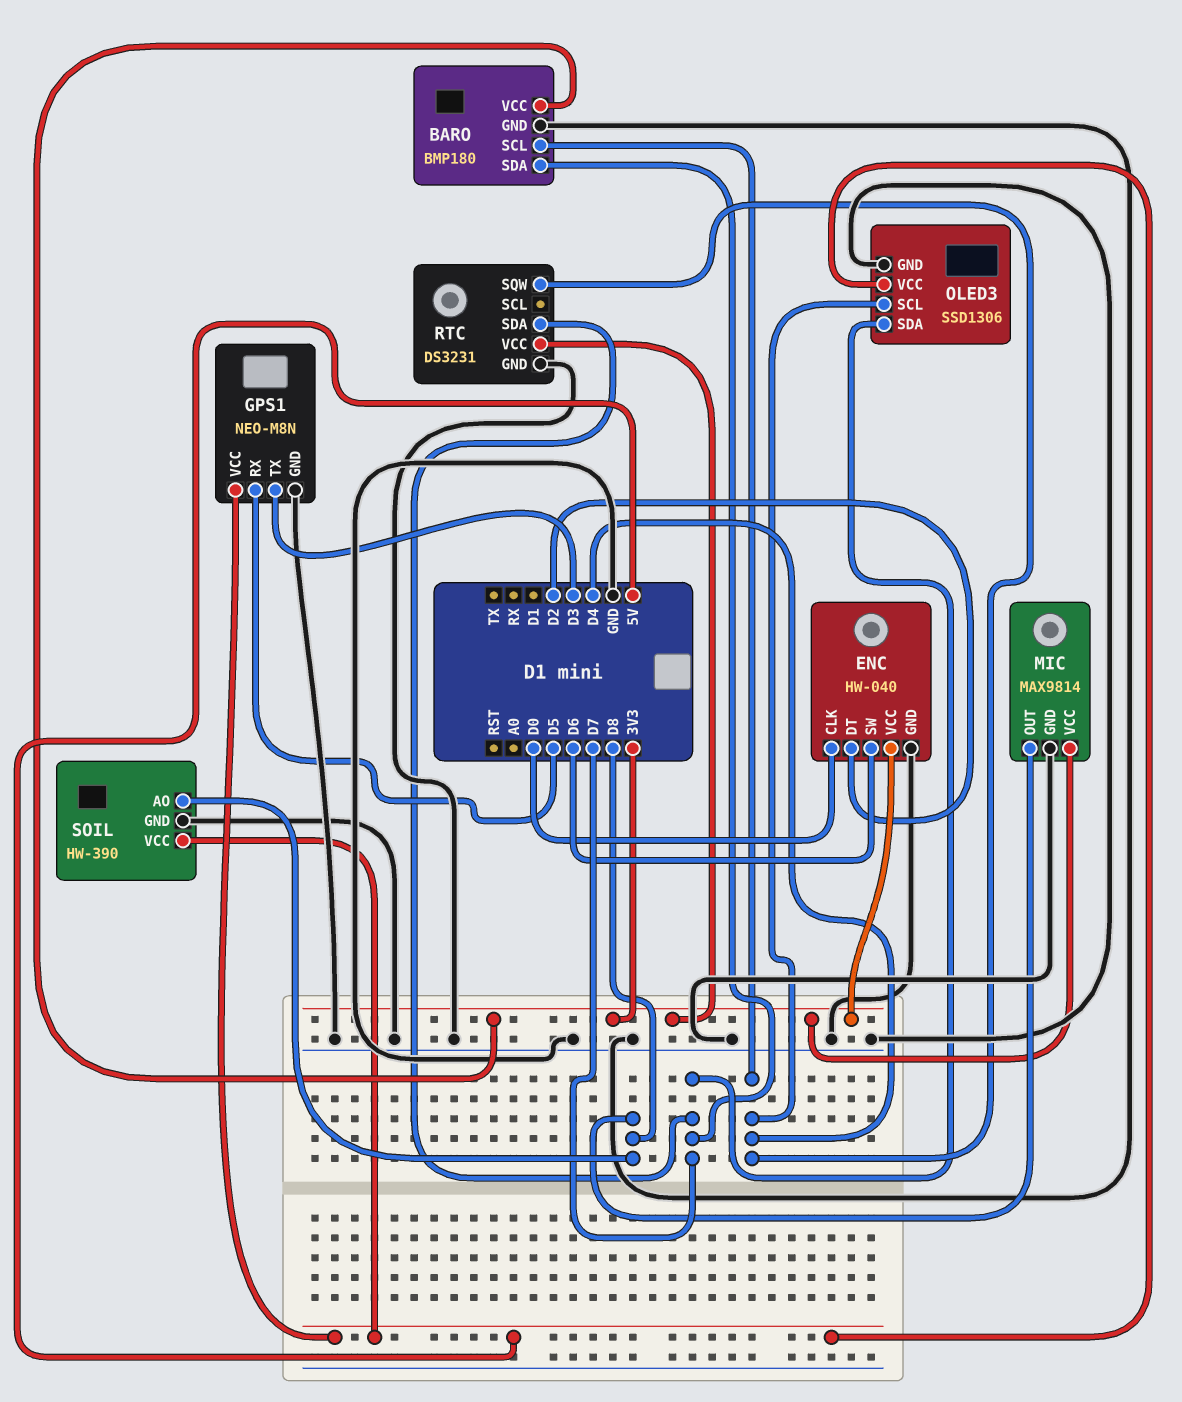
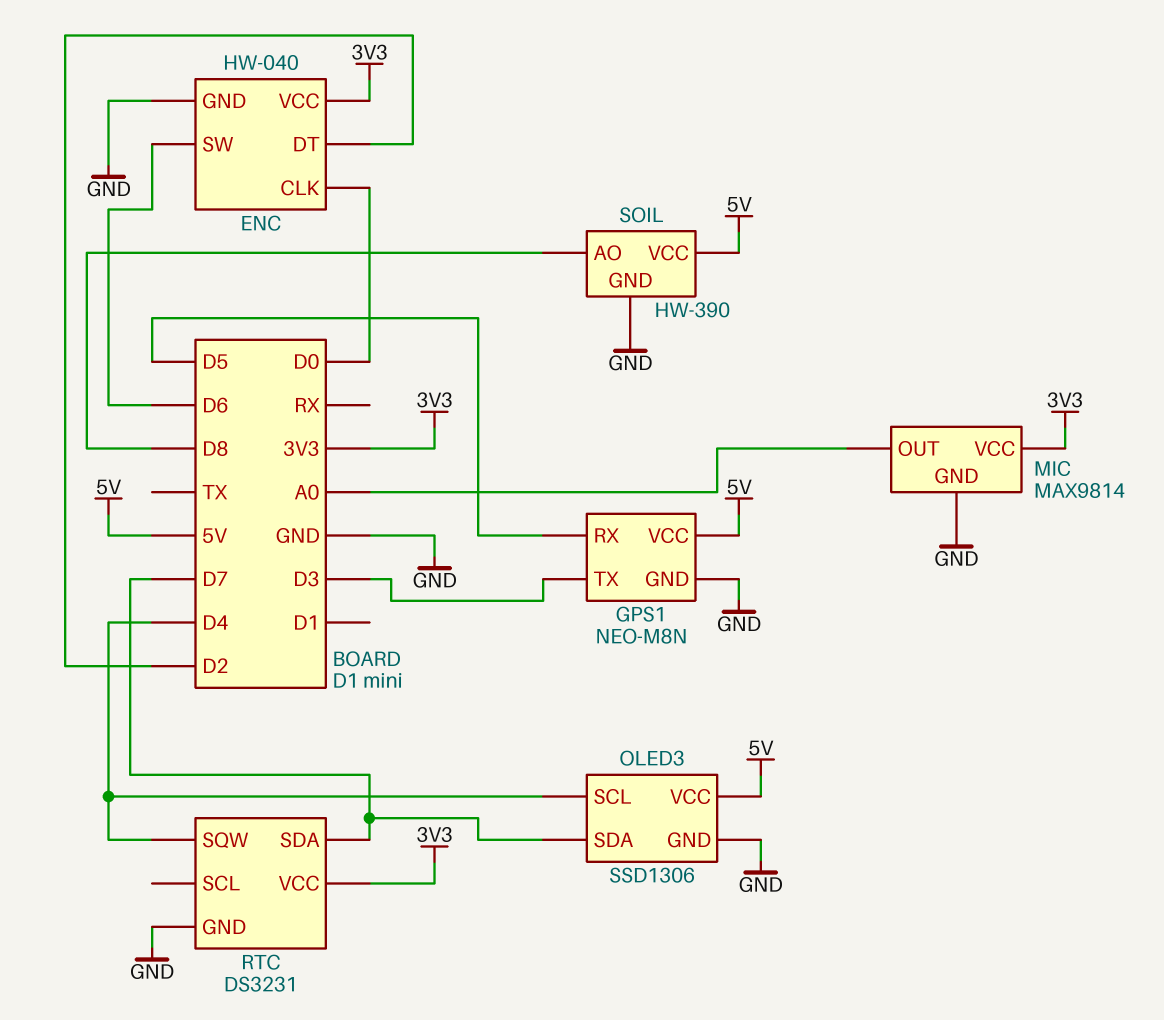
BARO: BMP180 -> none
BARO pin GND: GND -> none
BARO pin SCL: D4 -> none
BARO pin SDA: D7 -> none
BARO pin VCC: 3V3 -> none
MIC pin OUT: D8 -> A0

